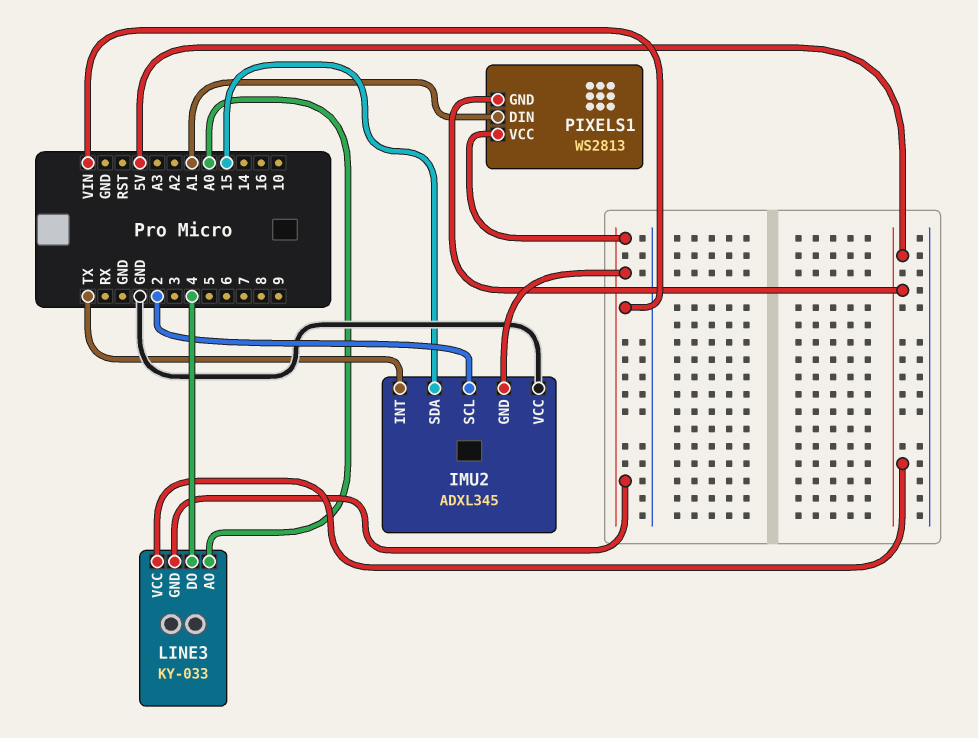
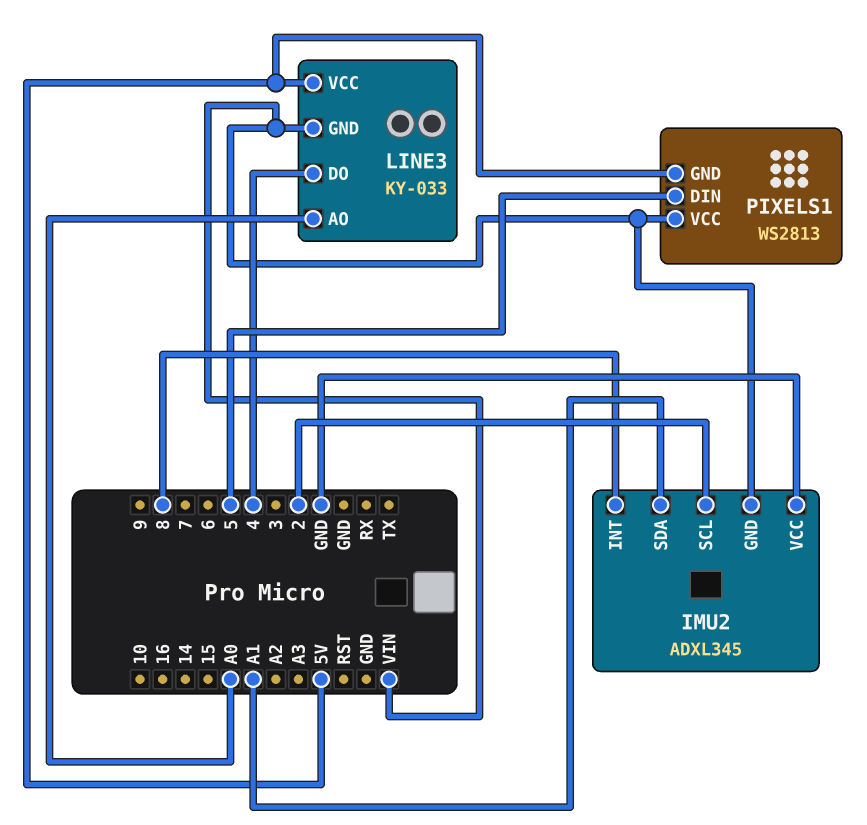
IMU2 pin INT: TX -> 8
IMU2 pin SDA: 15 -> A1
PIXELS1 pin DIN: A1 -> 5

